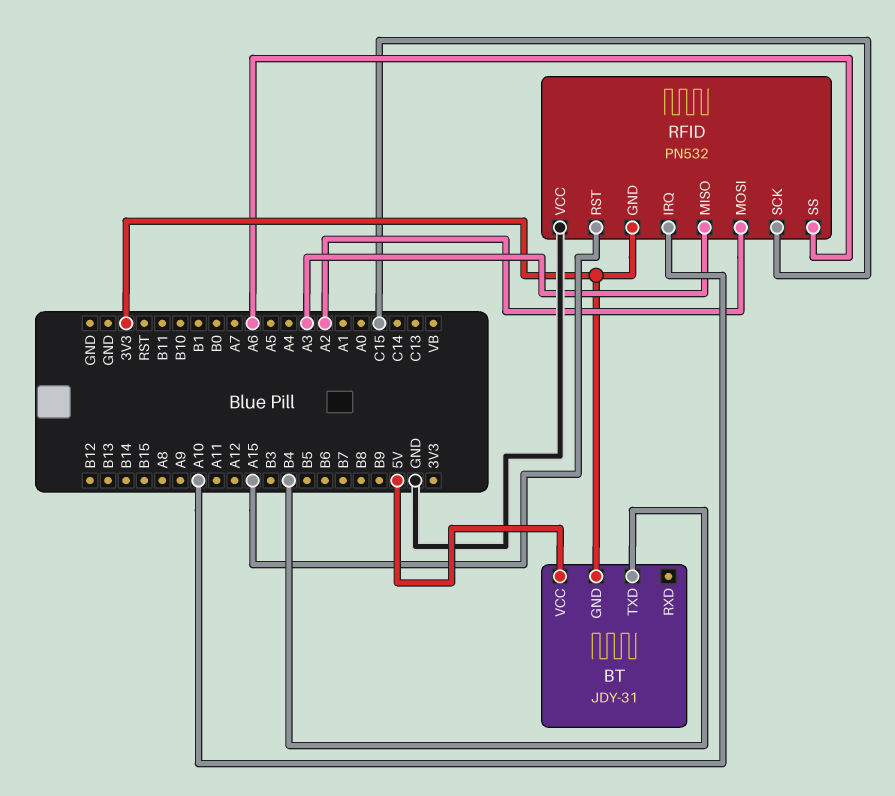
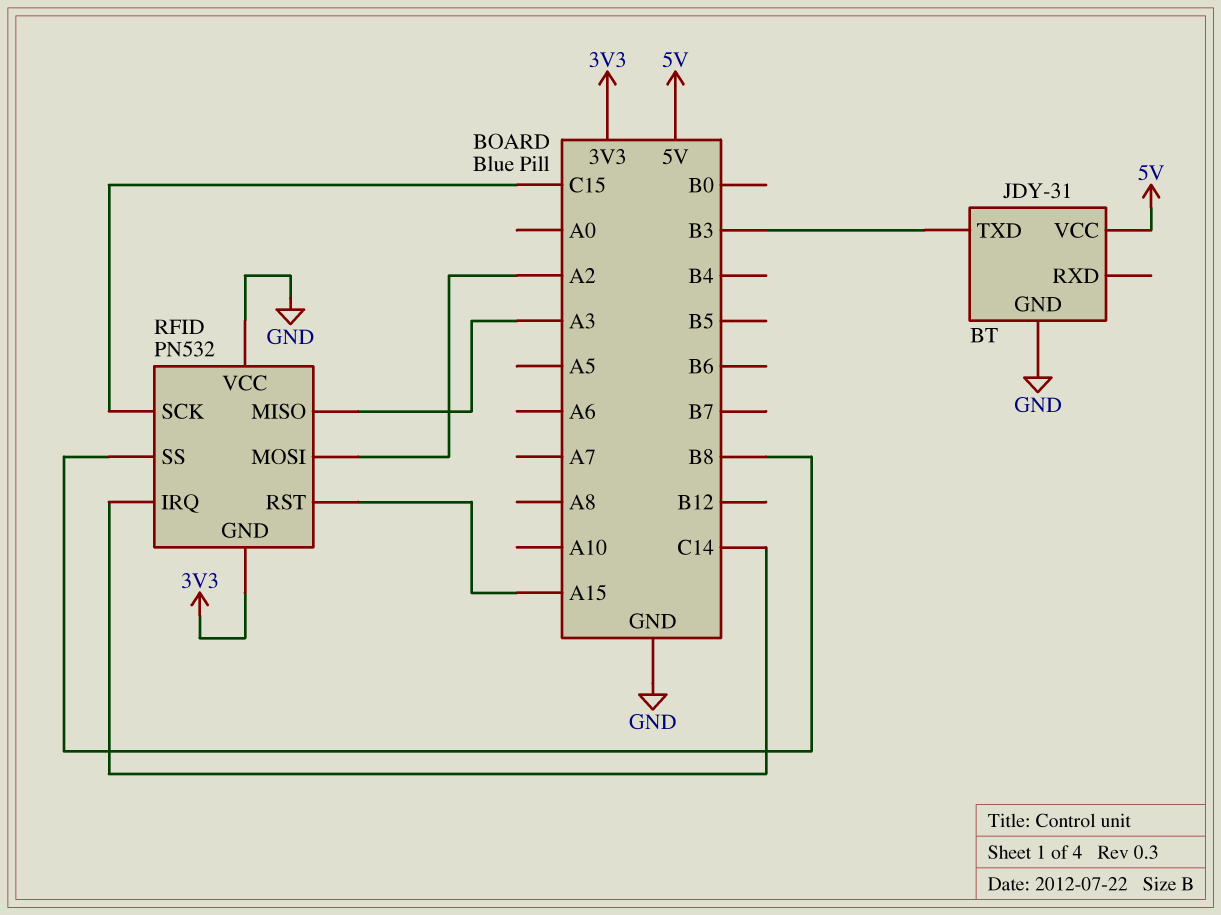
BT pin GND: 3V3 -> GND
BT pin TXD: B4 -> B3
RFID pin IRQ: A10 -> C14
RFID pin SS: A6 -> B8

